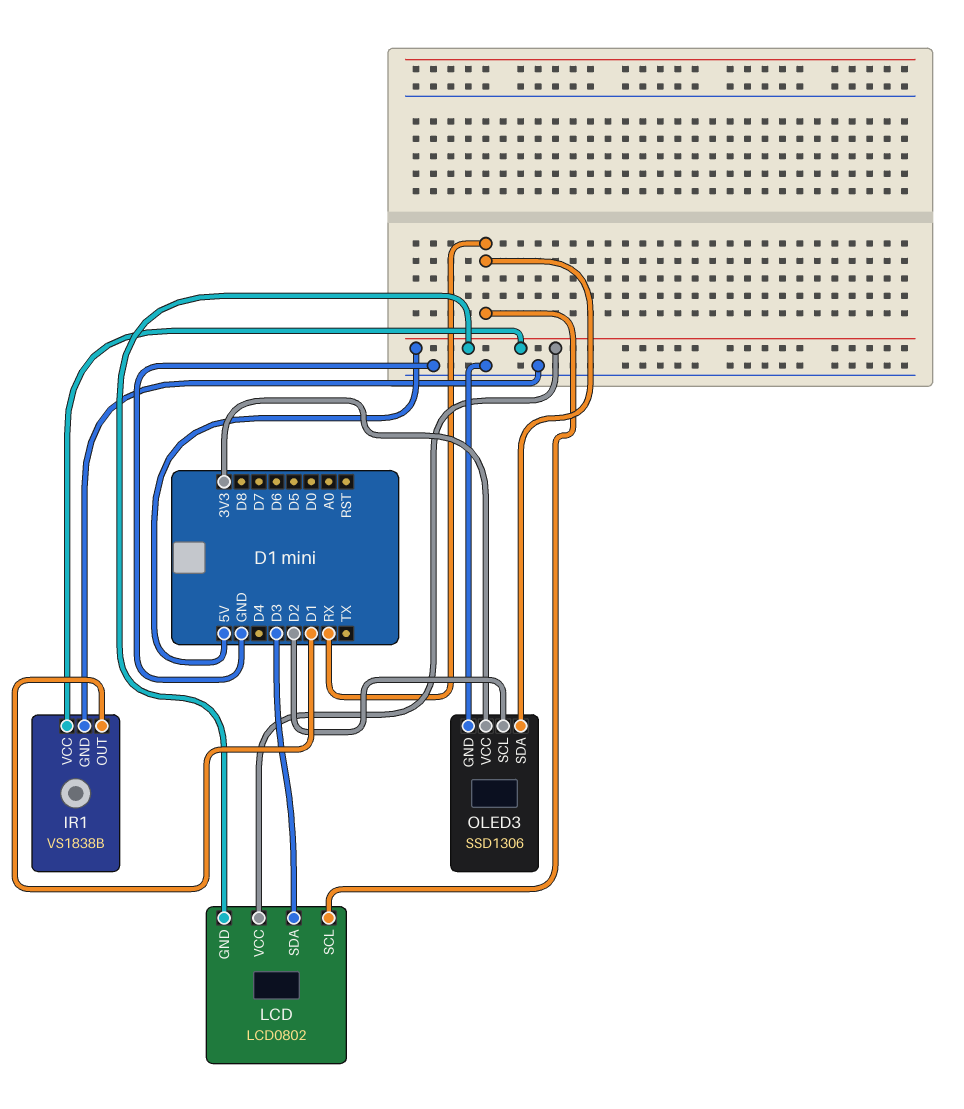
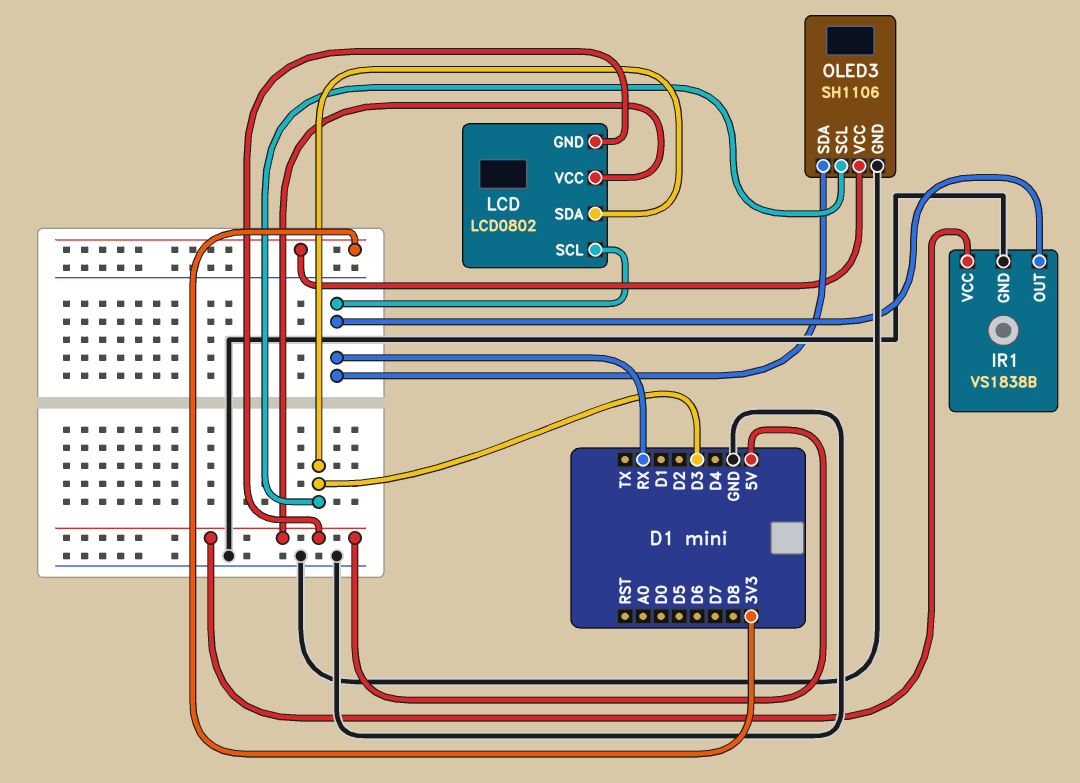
IR1 pin OUT: D1 -> RX
OLED3: SSD1306 -> SH1106
OLED3 pin SCL: D2 -> D3

